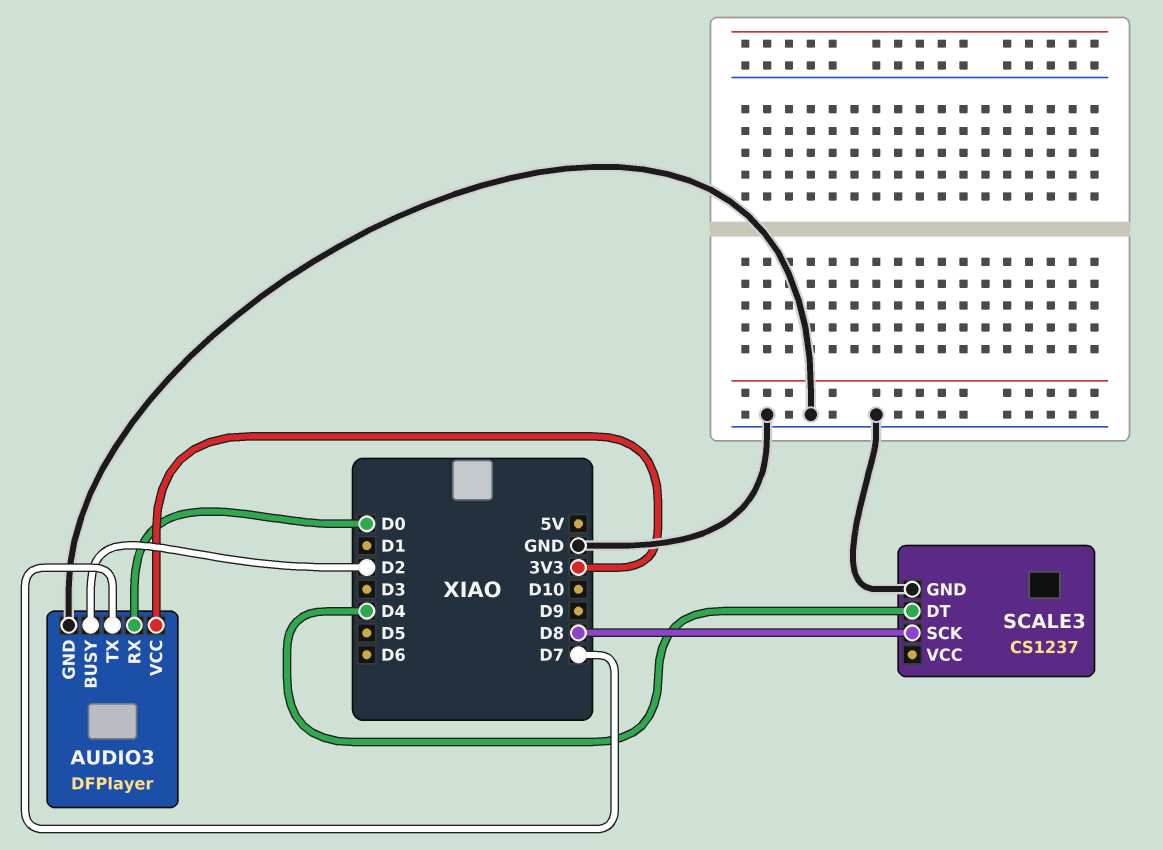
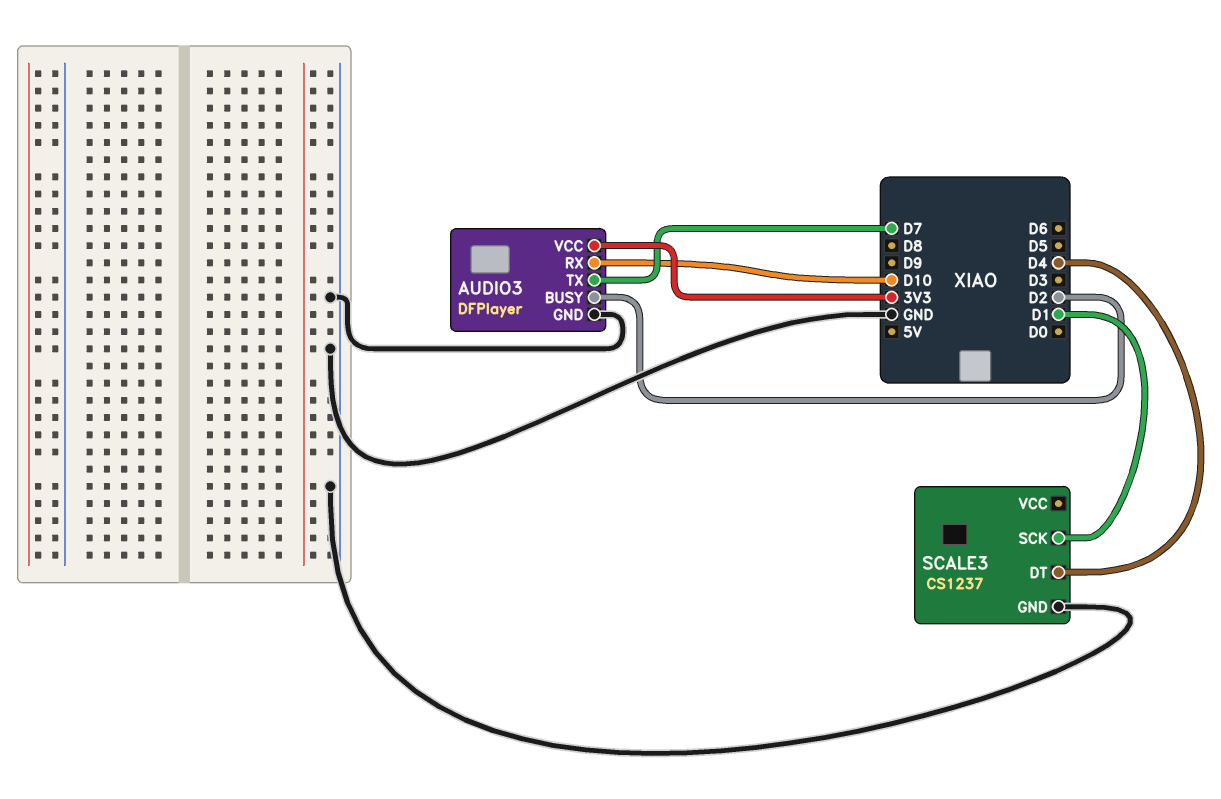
AUDIO3 pin RX: D0 -> D10
SCALE3 pin SCK: D8 -> D1

